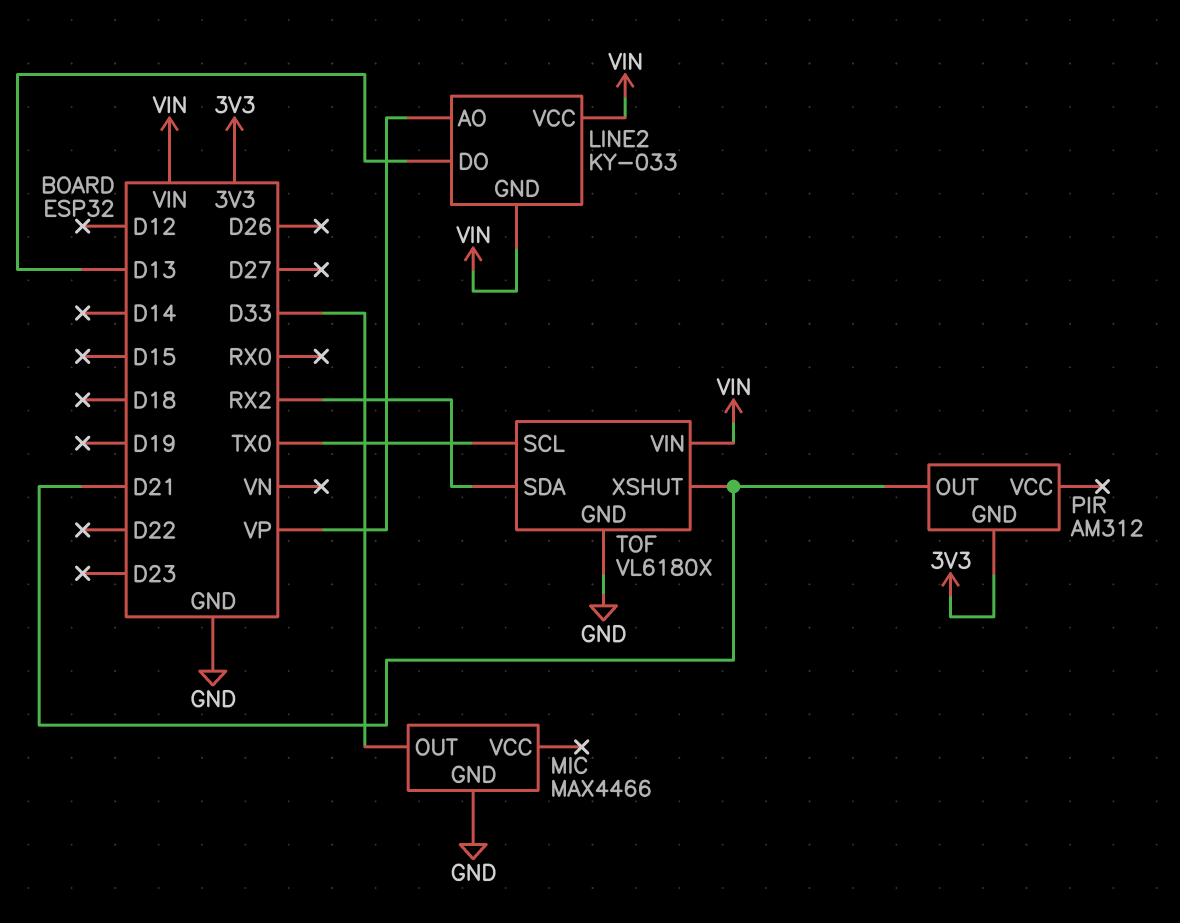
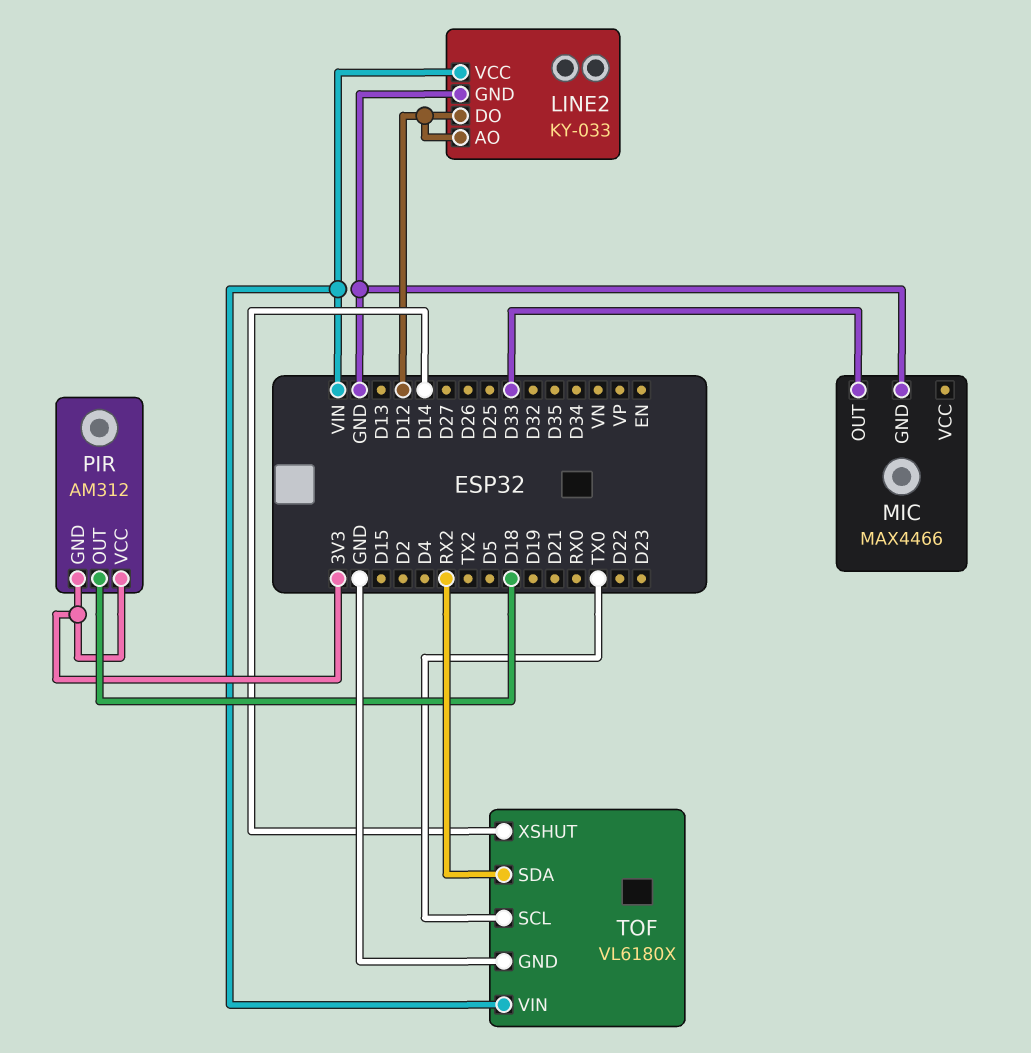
LINE2 pin AO: VP -> D12
LINE2 pin DO: D13 -> D12
LINE2 pin GND: VIN -> GND
PIR pin OUT: D21 -> D18
PIR pin VCC: none -> 3V3
TOF pin XSHUT: D21 -> D14

